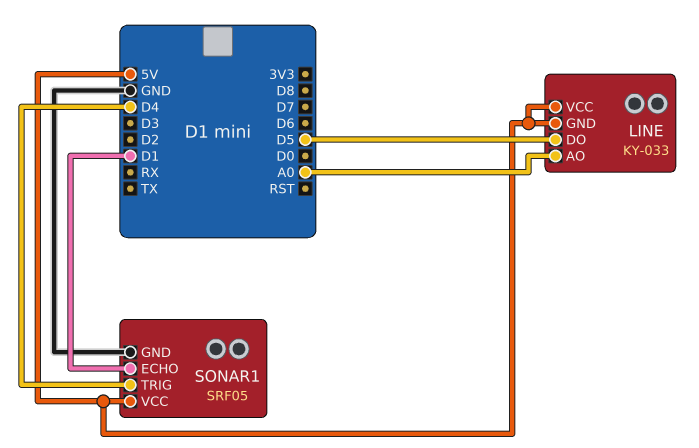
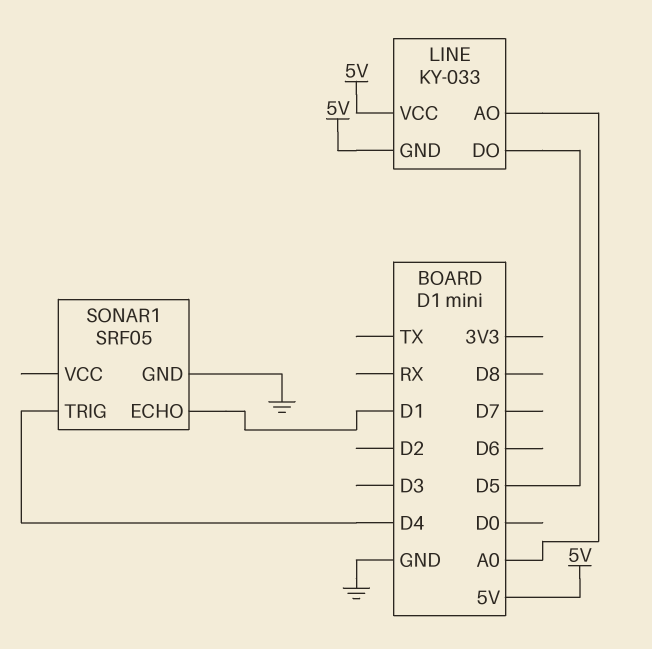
SONAR1 pin VCC: 5V -> none

